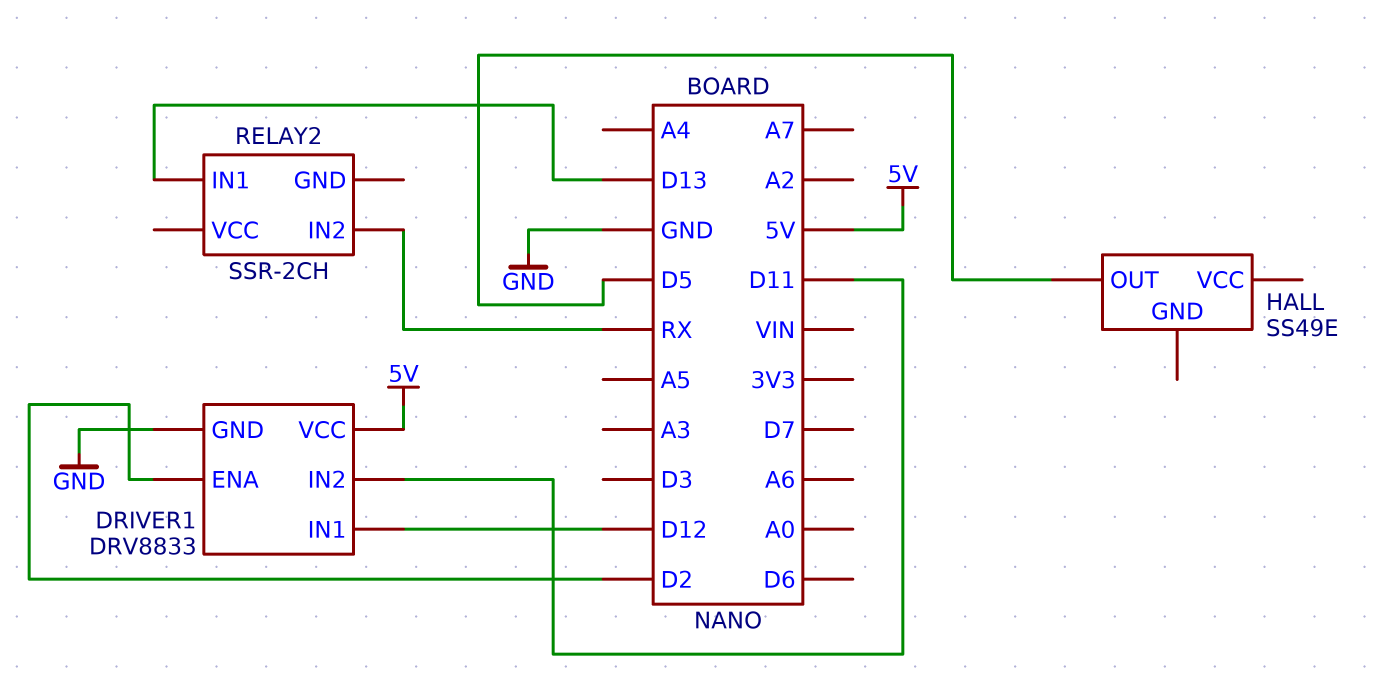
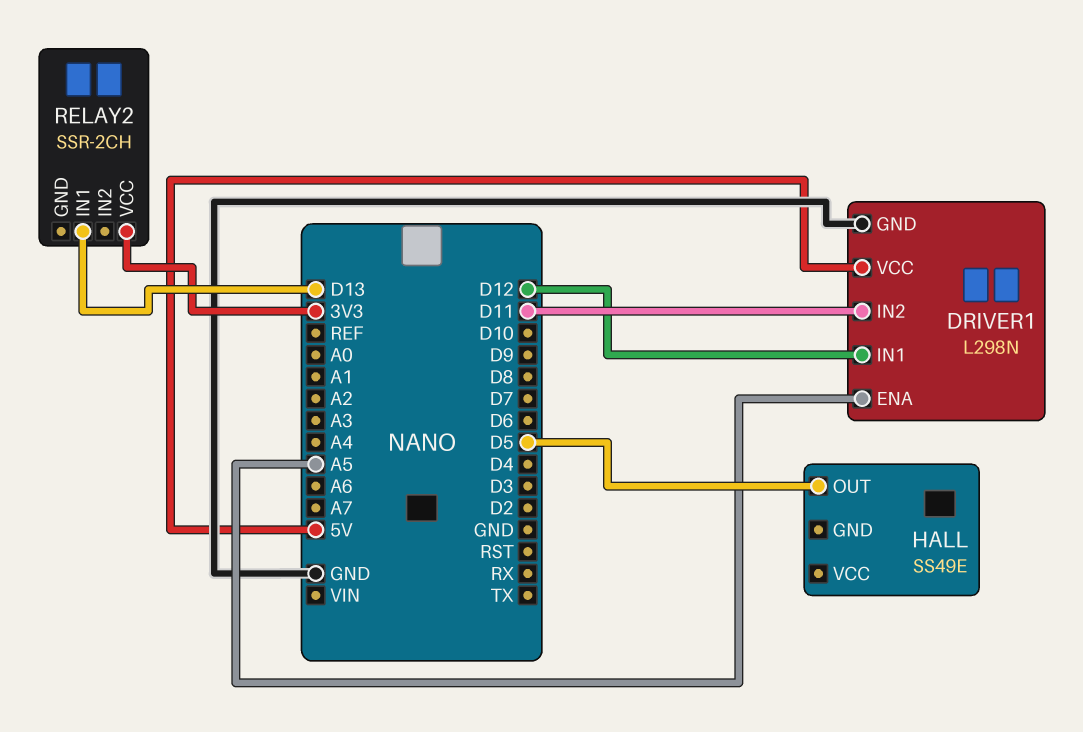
DRIVER1: DRV8833 -> L298N
DRIVER1 pin ENA: D2 -> A5
RELAY2 pin IN2: RX -> none
RELAY2 pin VCC: none -> 3V3

